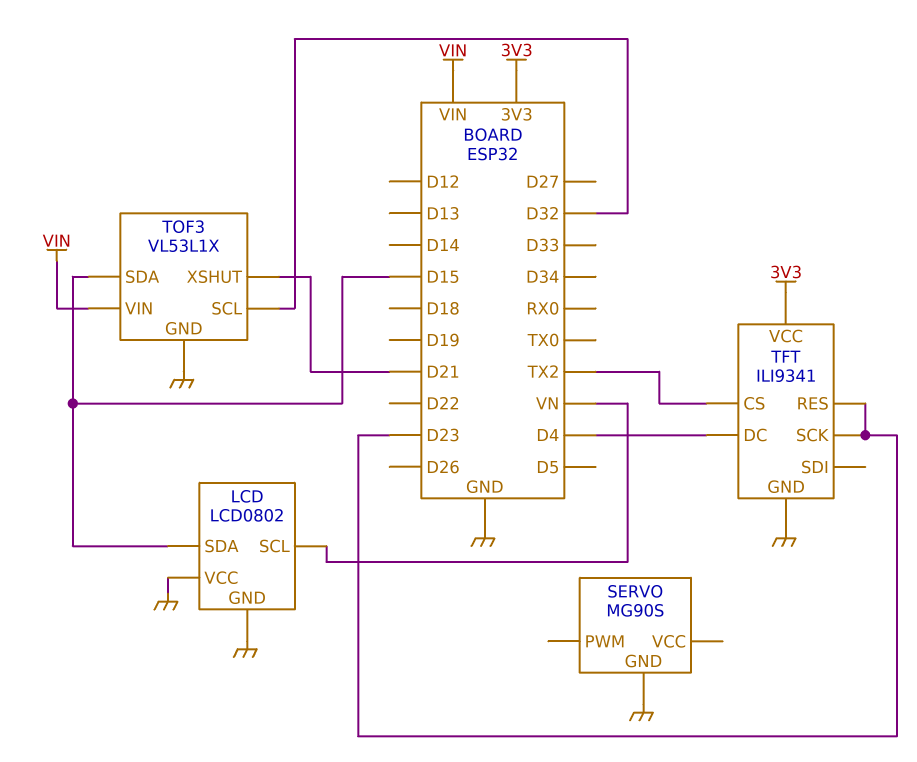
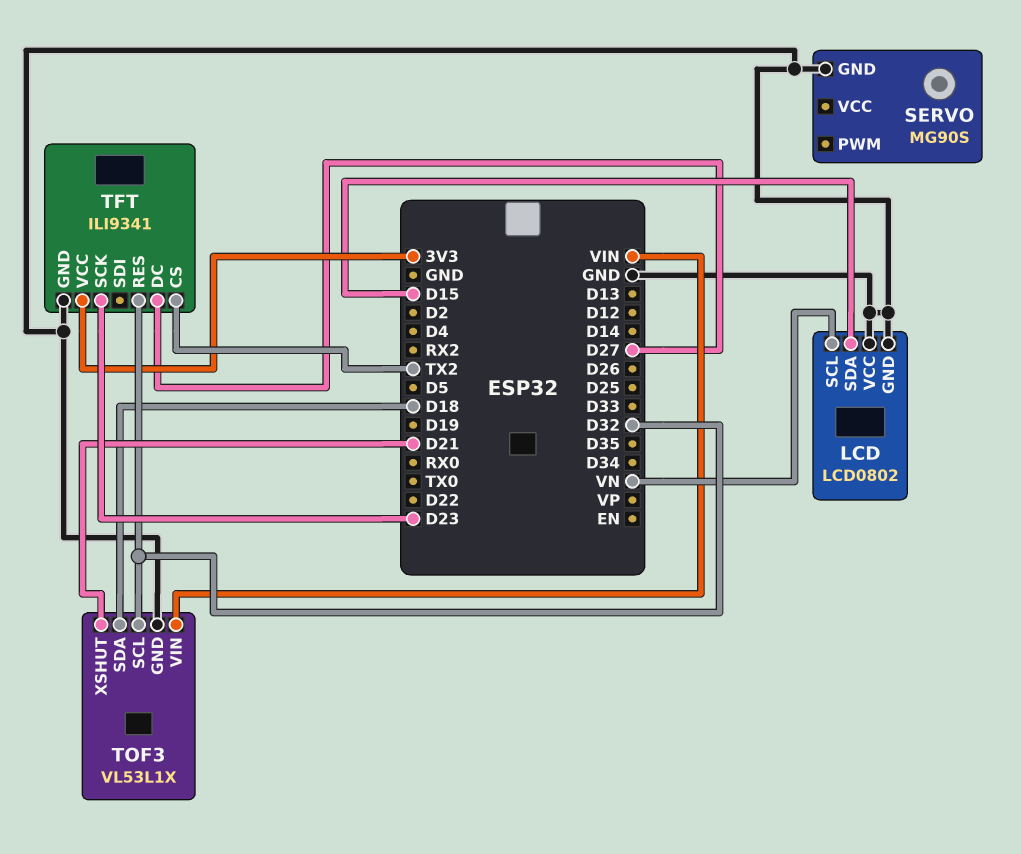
TFT pin DC: D4 -> D27
TFT pin RES: D23 -> D32
TOF3 pin SDA: D15 -> D18

